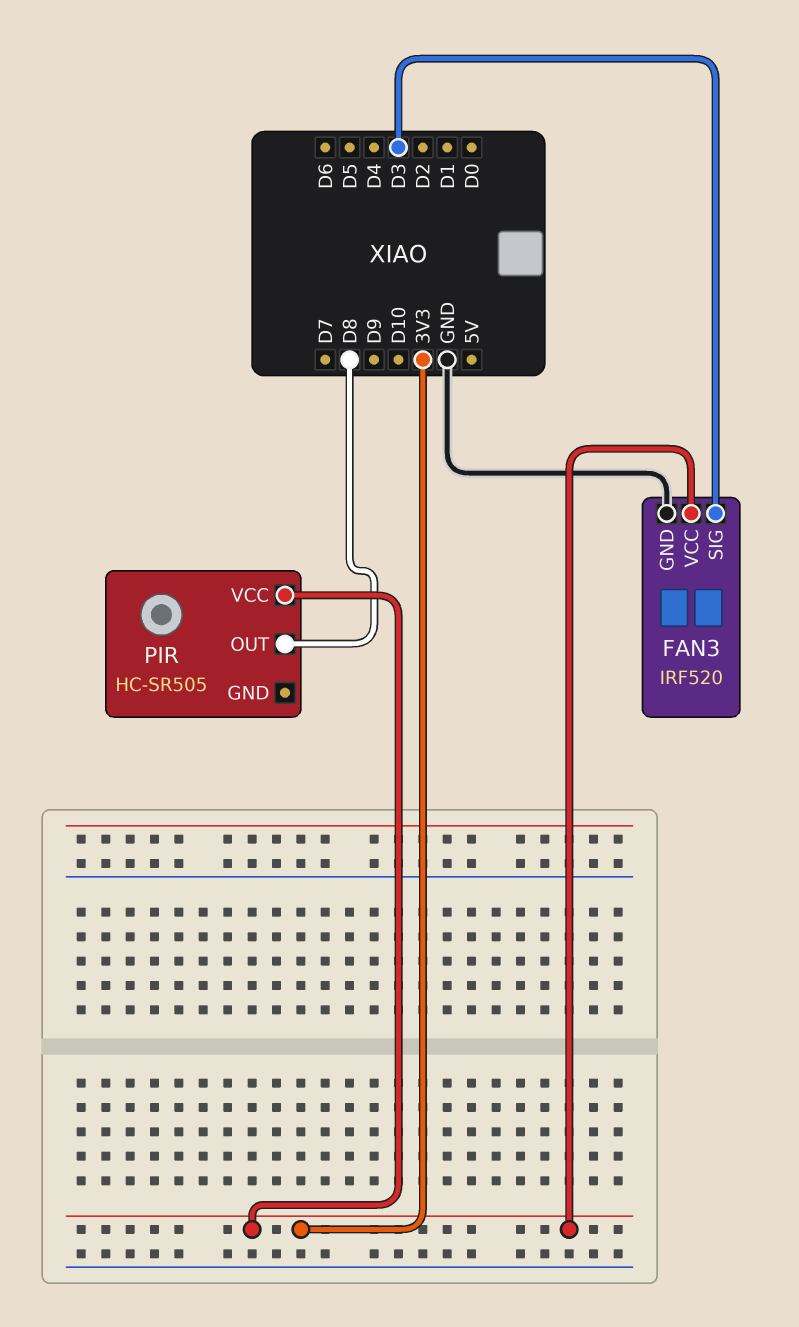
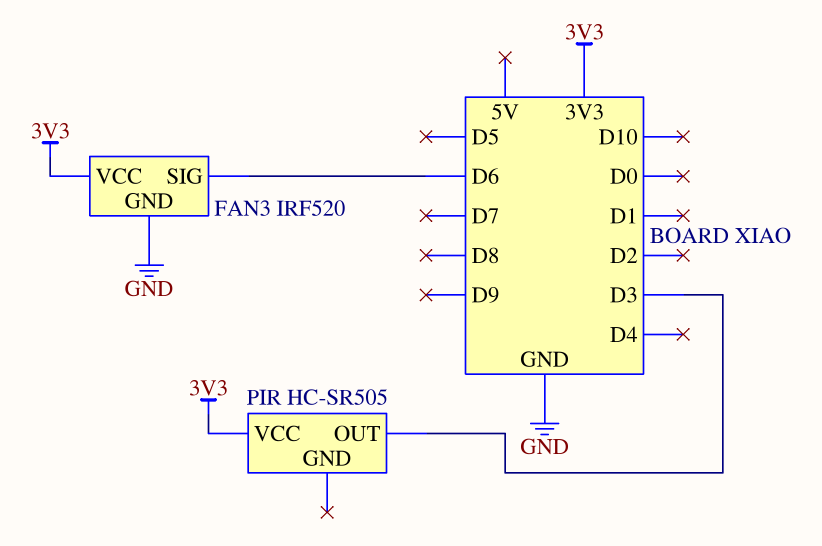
FAN3 pin SIG: D3 -> D6
PIR pin OUT: D8 -> D3

